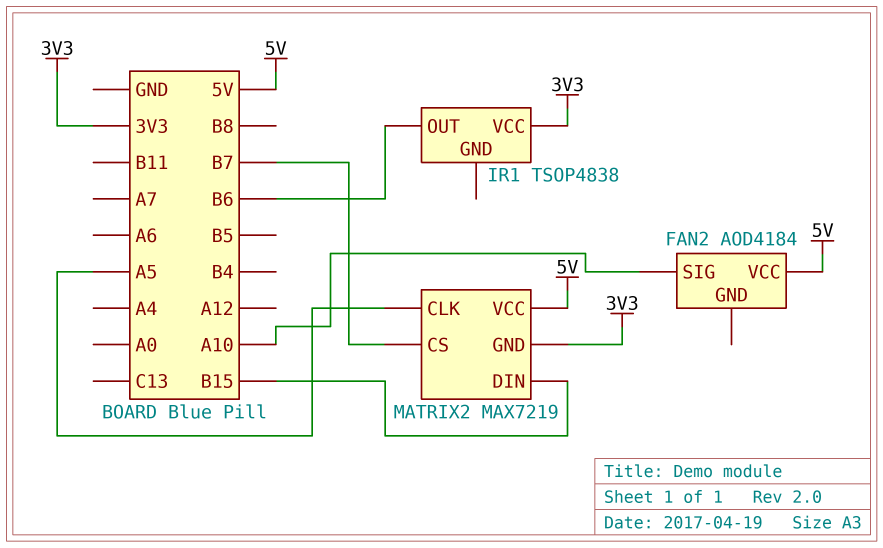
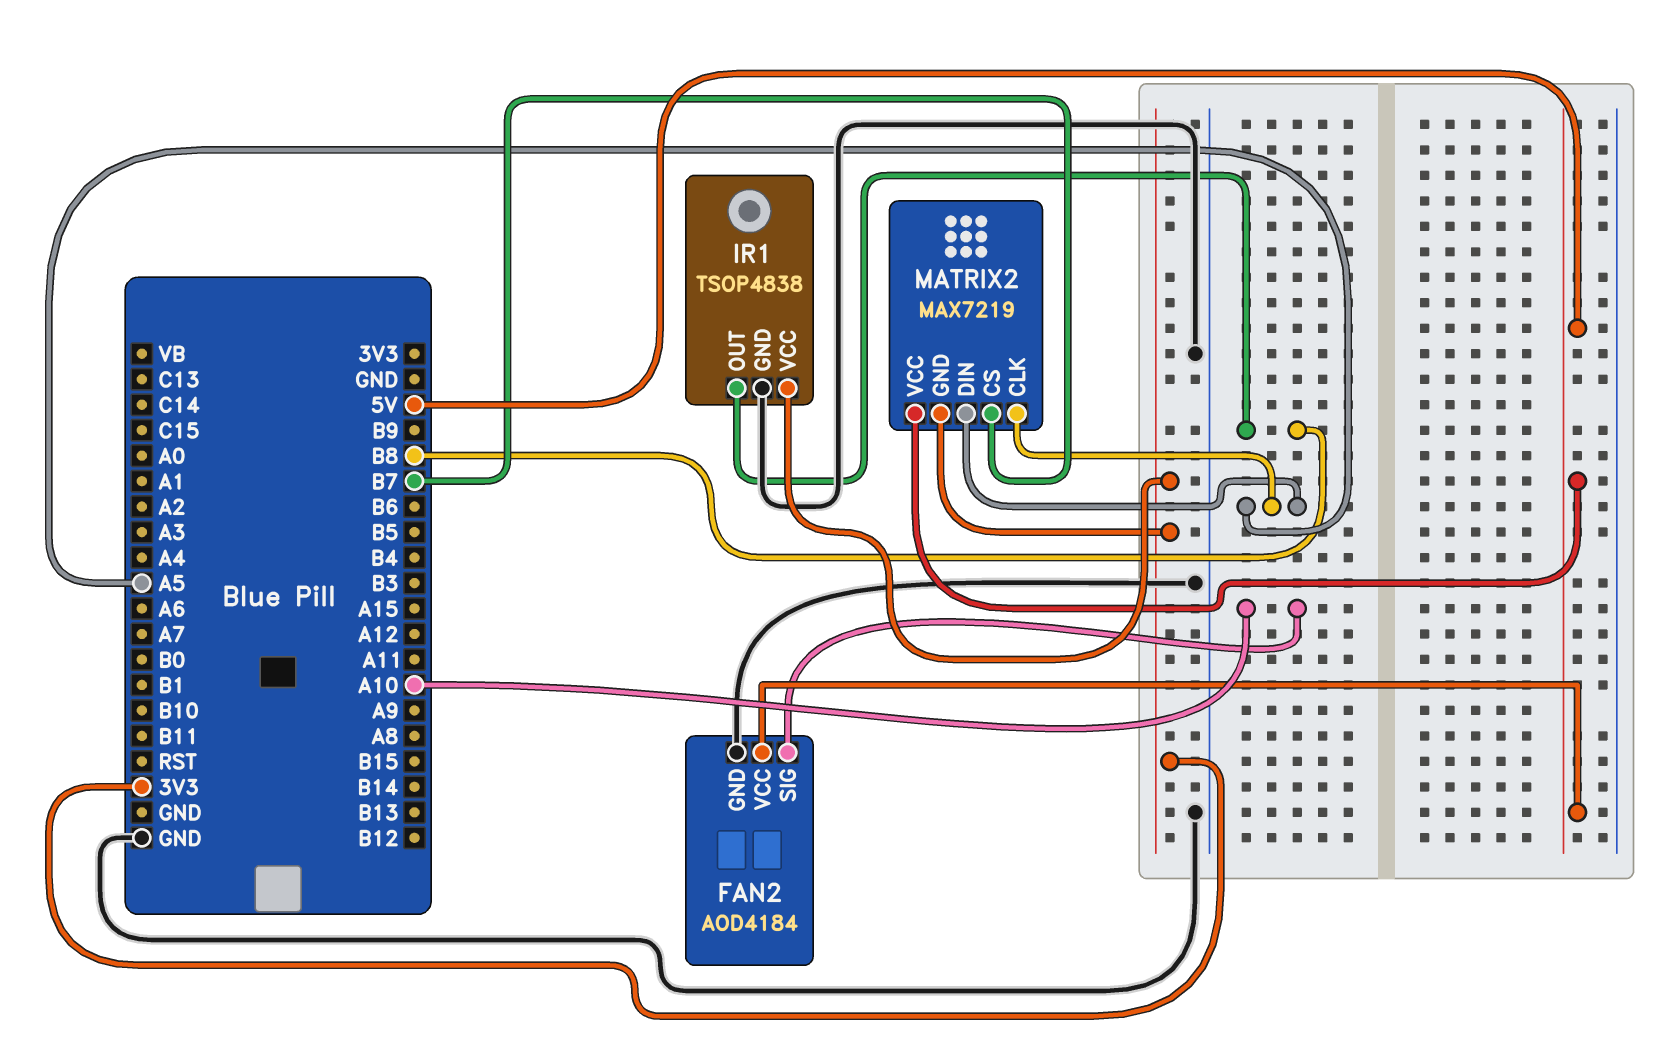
FAN2 pin GND: none -> GND
IR1 pin GND: none -> GND
IR1 pin OUT: B6 -> B8
MATRIX2 pin DIN: B15 -> A5

